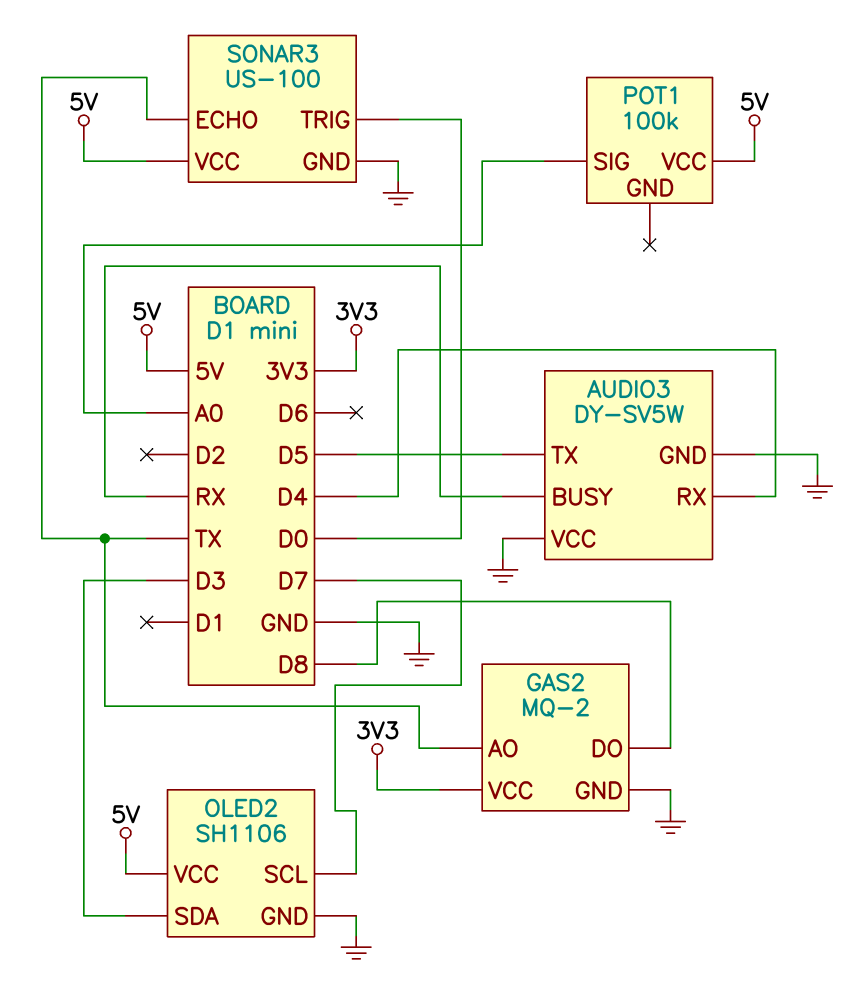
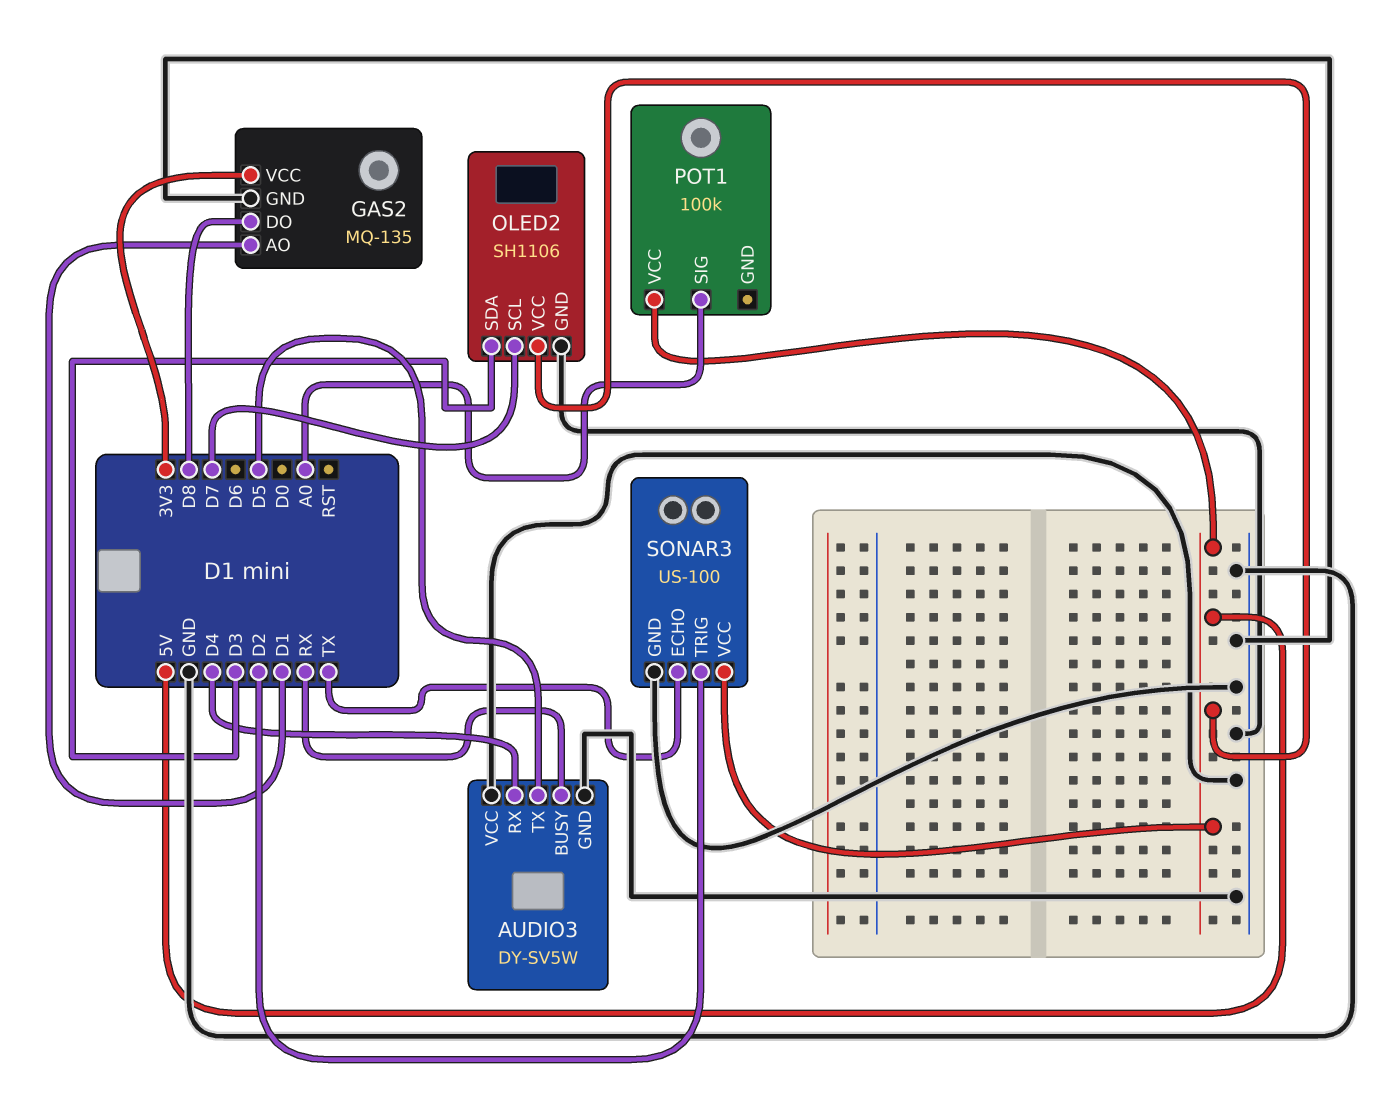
GAS2: MQ-2 -> MQ-135
GAS2 pin AO: TX -> D1
SONAR3 pin TRIG: D0 -> D2

